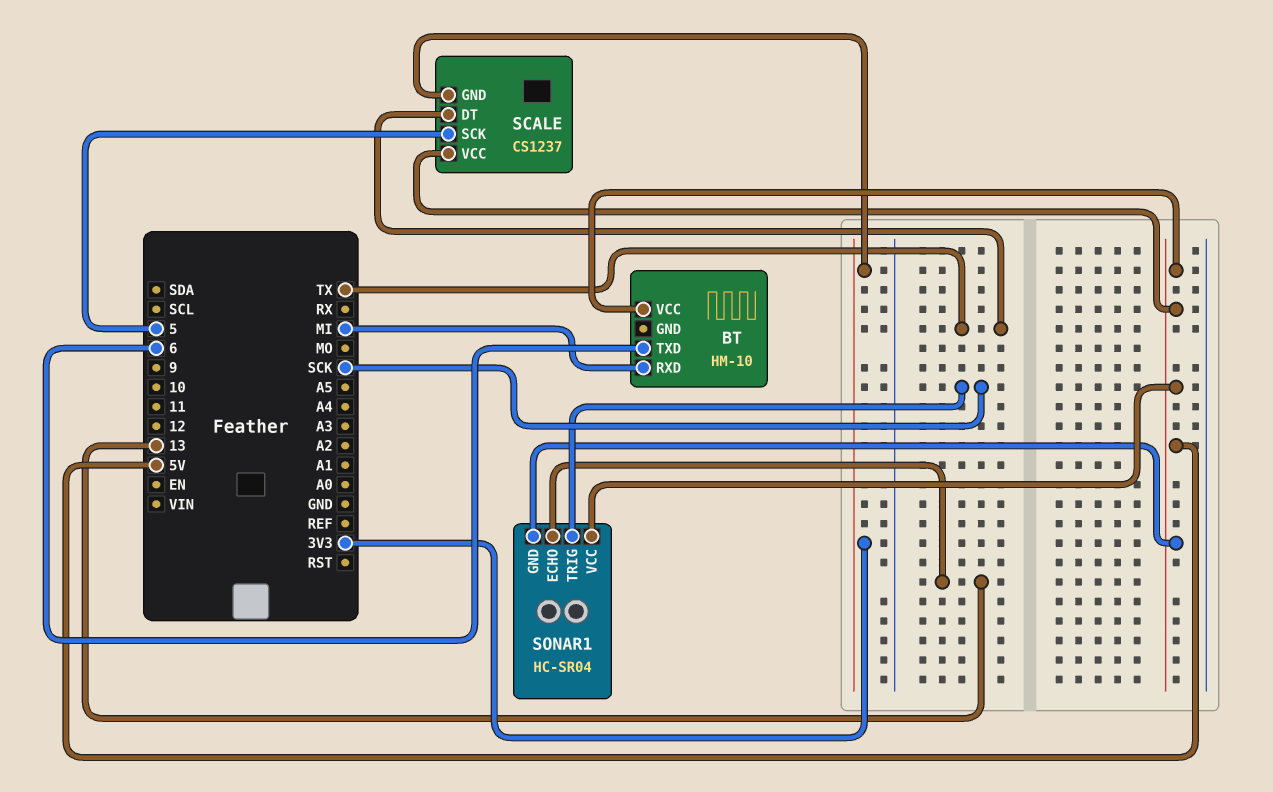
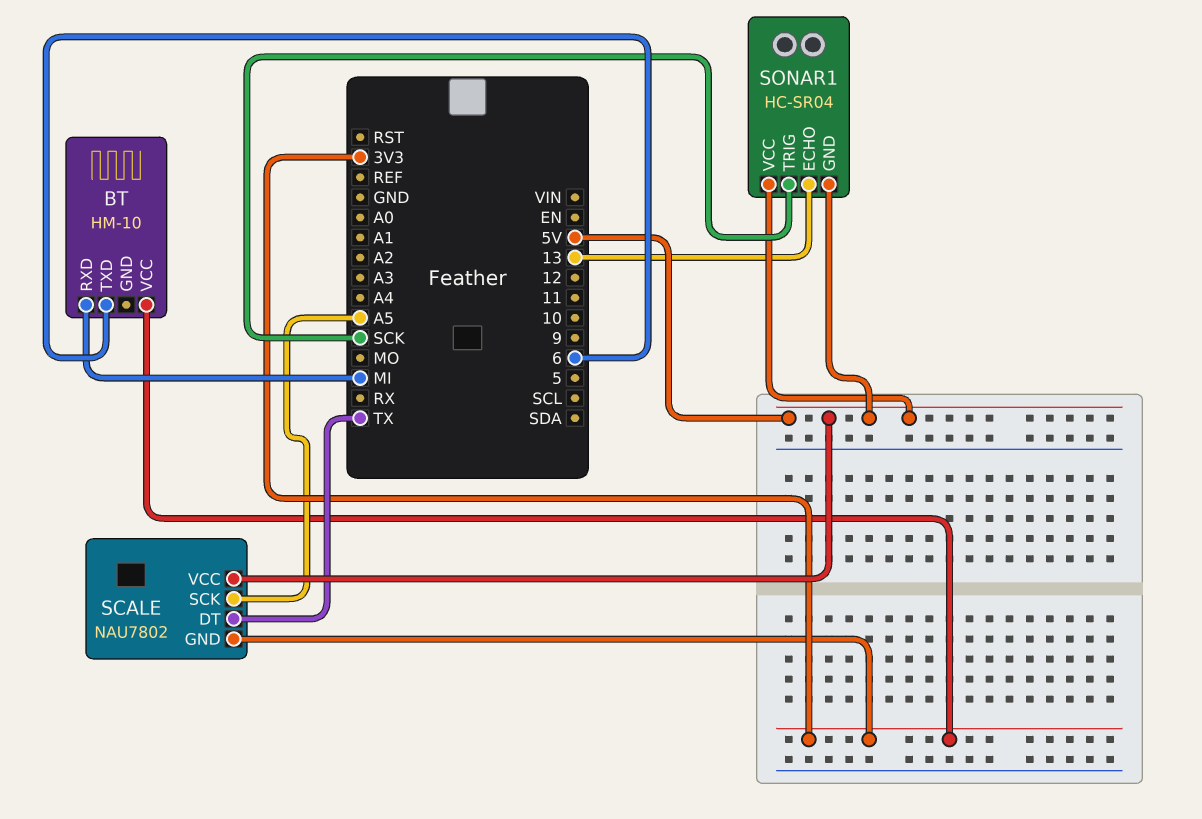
BT pin VCC: 5V -> 3V3
SCALE: CS1237 -> NAU7802
SCALE pin SCK: 5 -> A5

